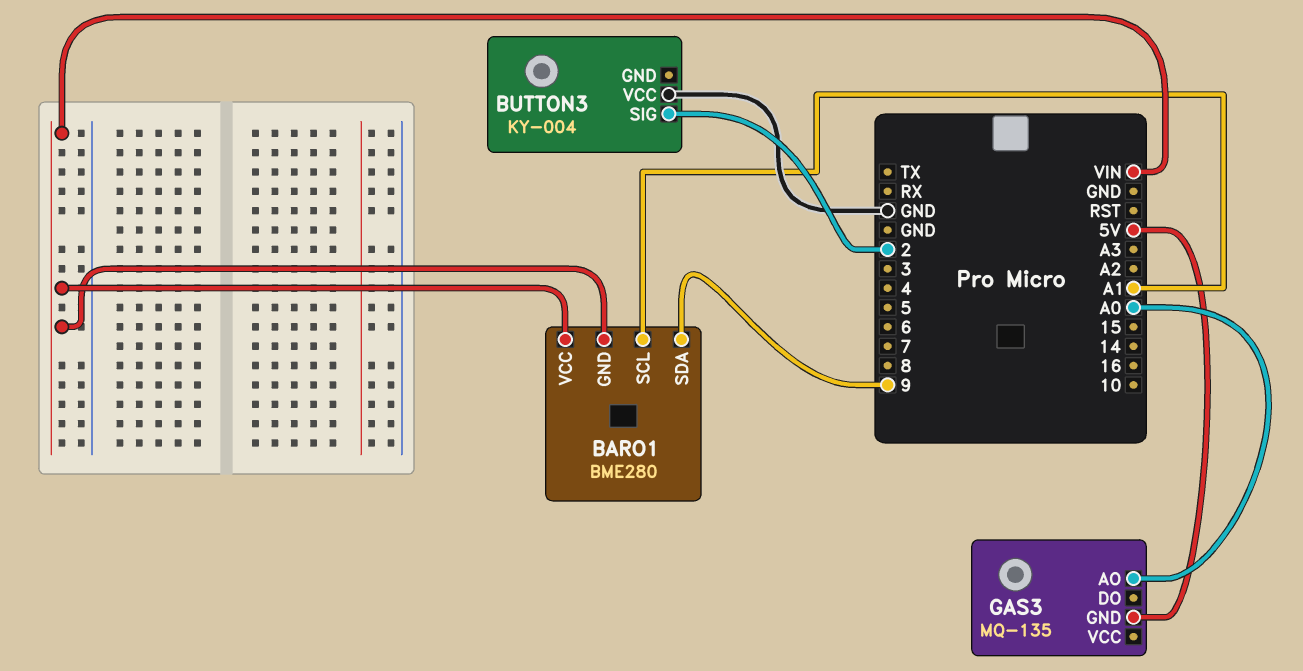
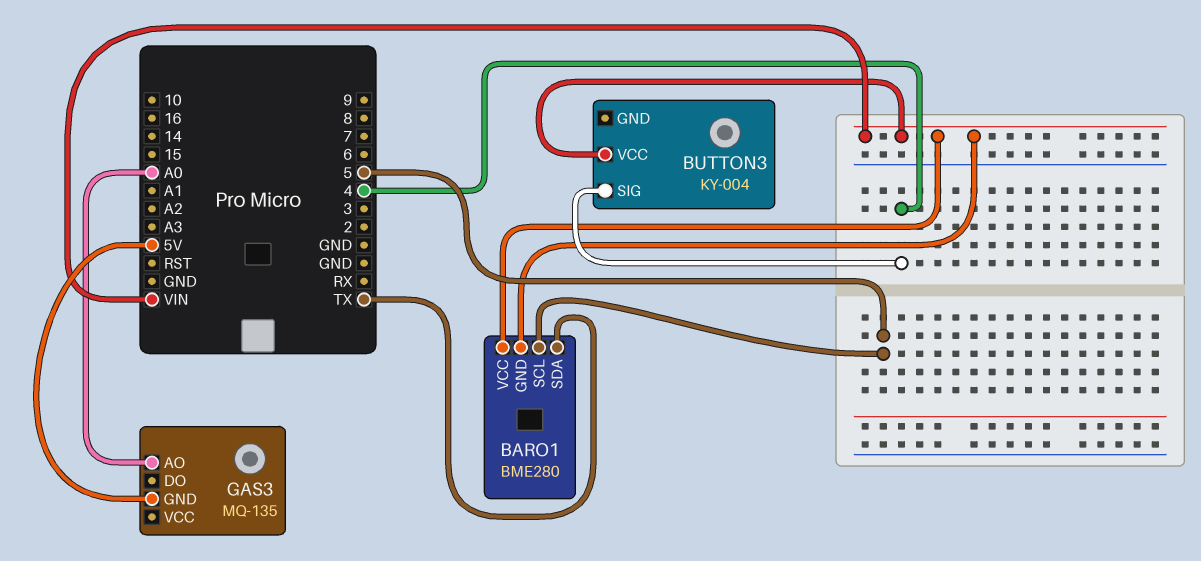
BARO1 pin SCL: A1 -> 5
BARO1 pin SDA: 9 -> TX
BUTTON3 pin SIG: 2 -> 4
BUTTON3 pin VCC: GND -> VIN

